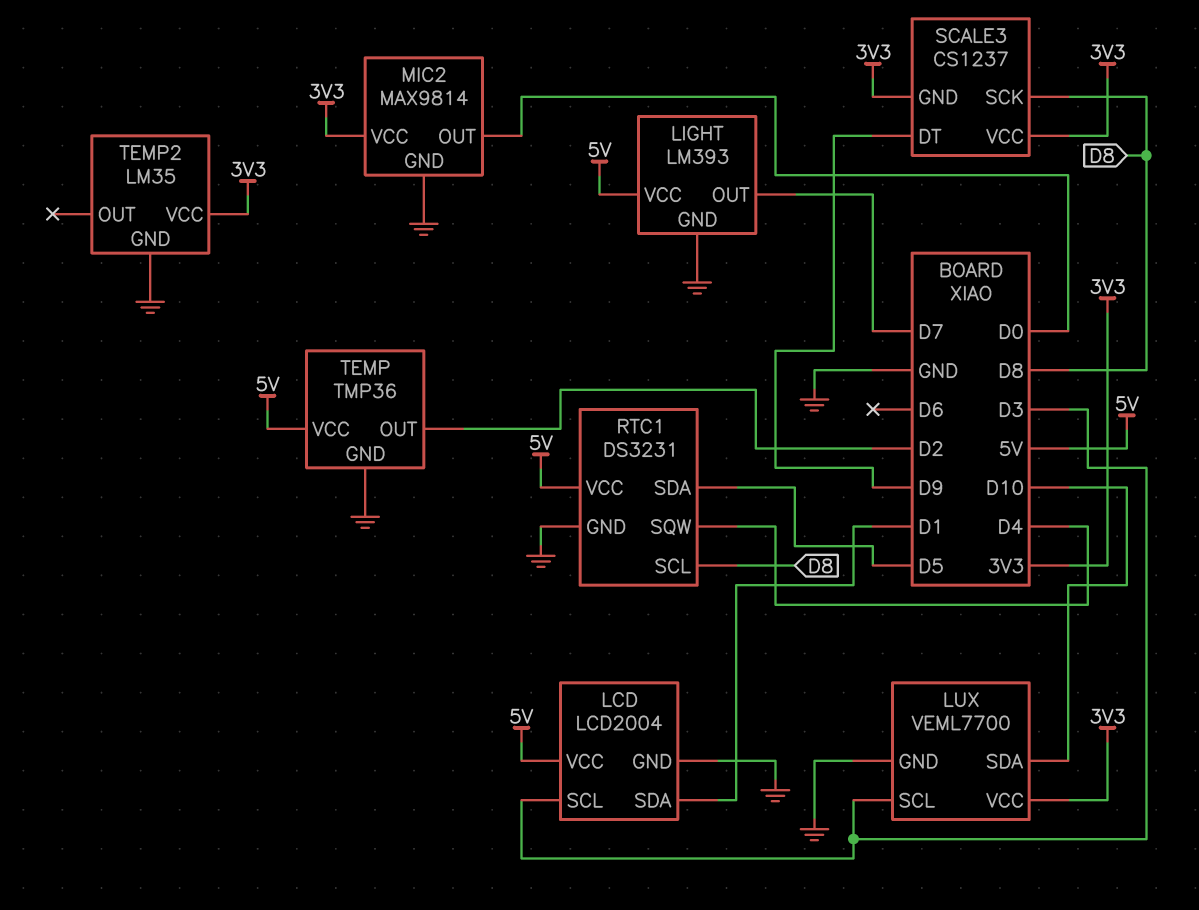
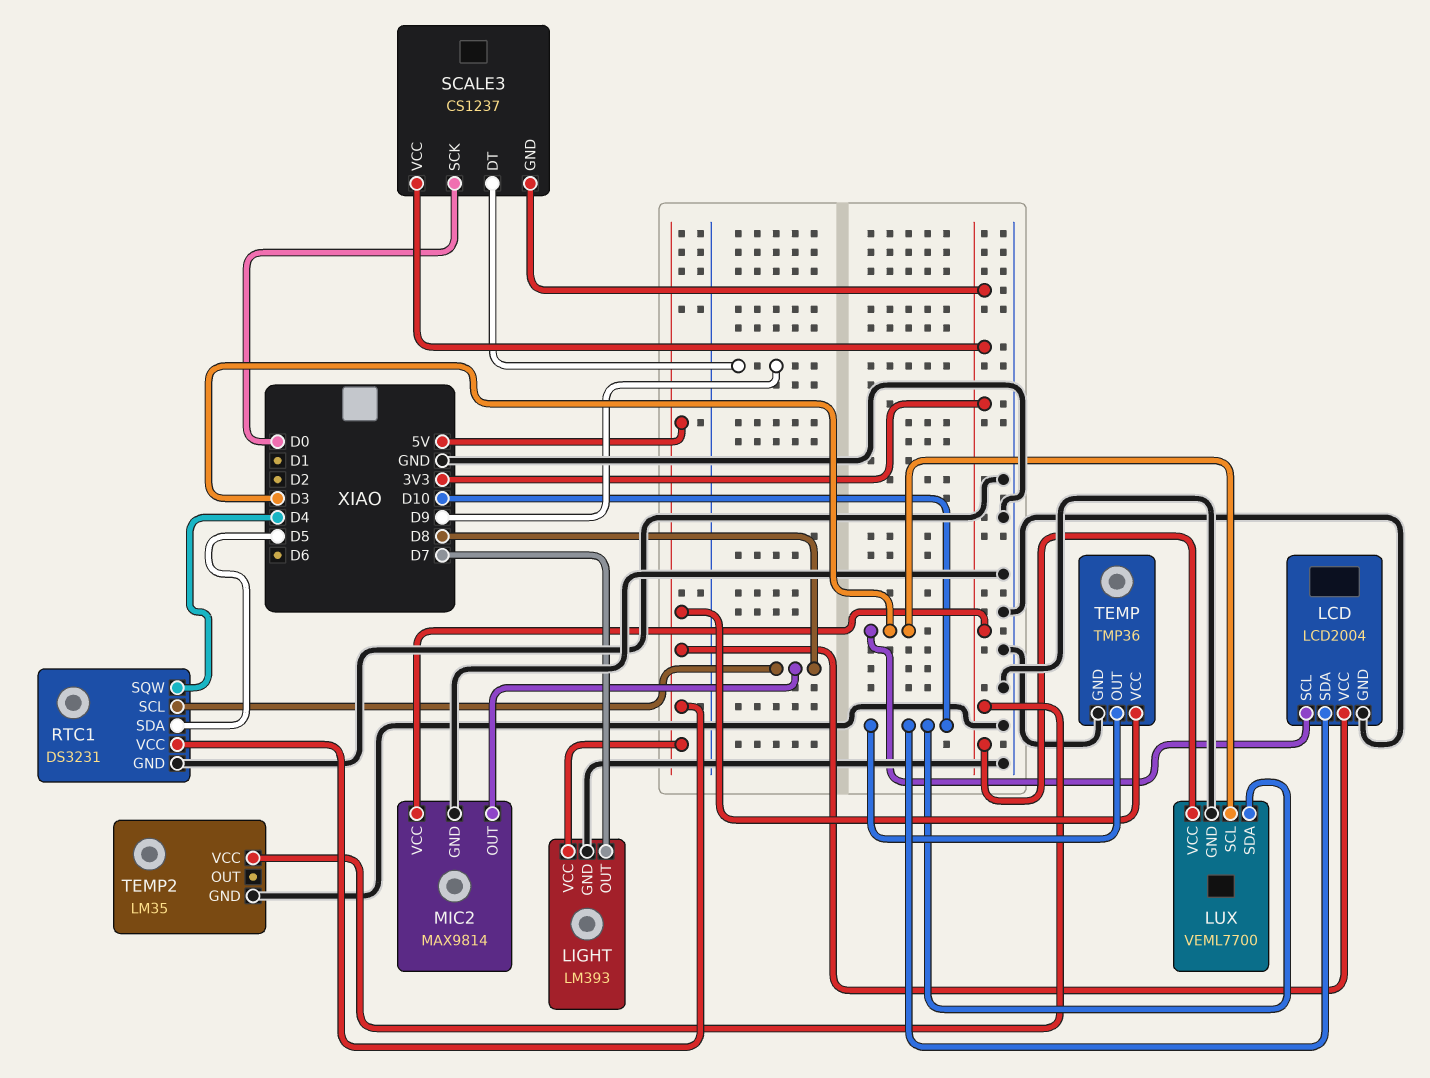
LCD pin SDA: D1 -> D10
MIC2 pin OUT: D0 -> D8
SCALE3 pin SCK: D8 -> D0
TEMP pin OUT: D2 -> D10

